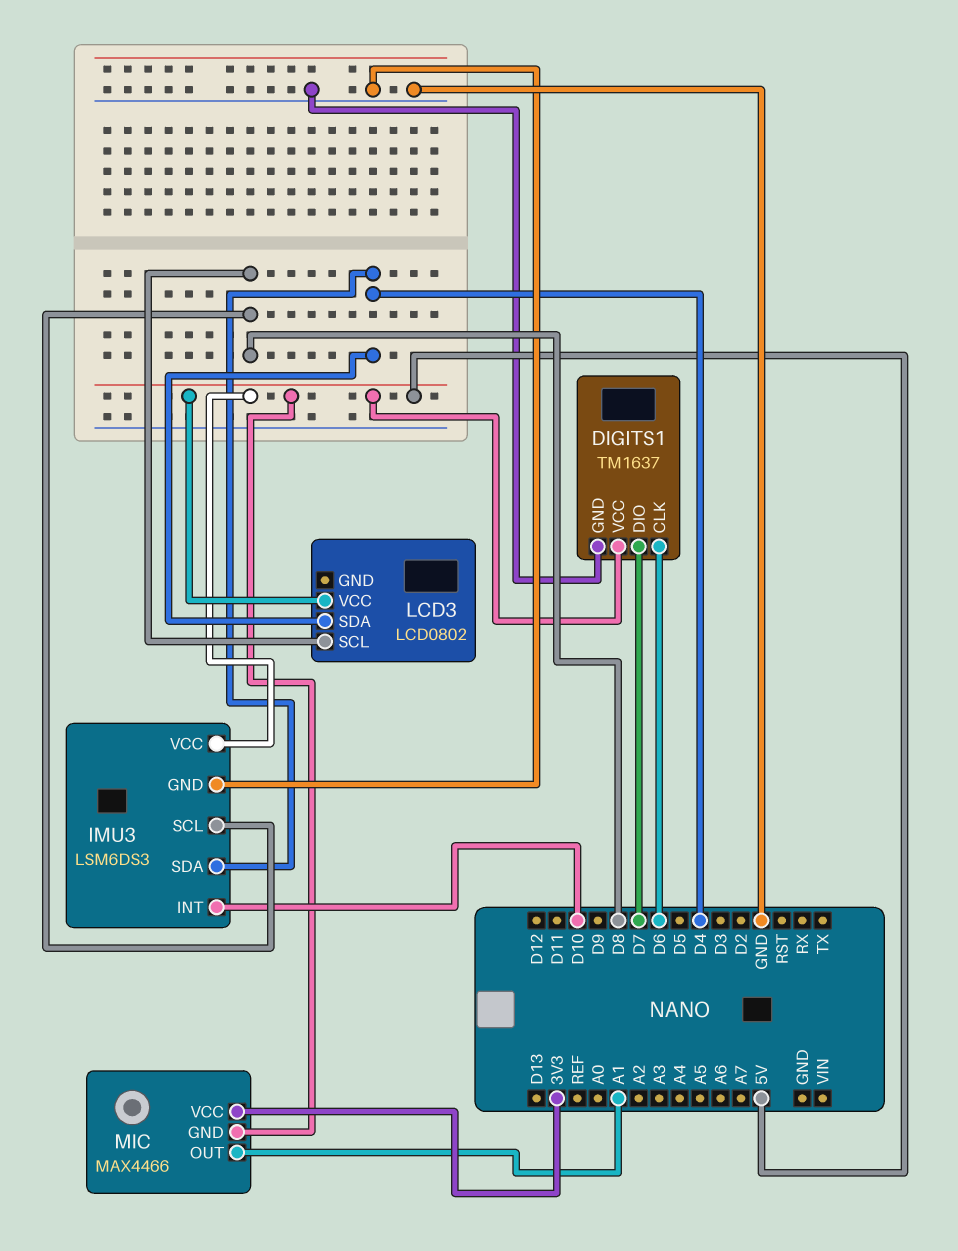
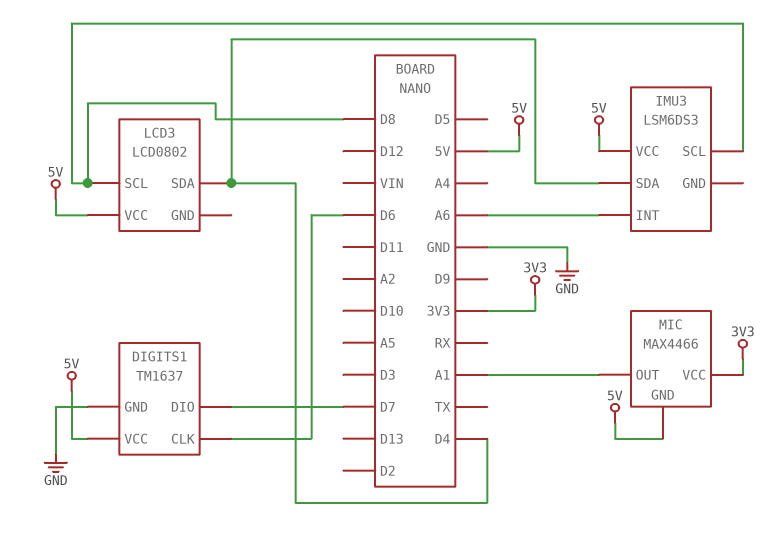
IMU3 pin GND: GND -> none
IMU3 pin INT: D10 -> A6

